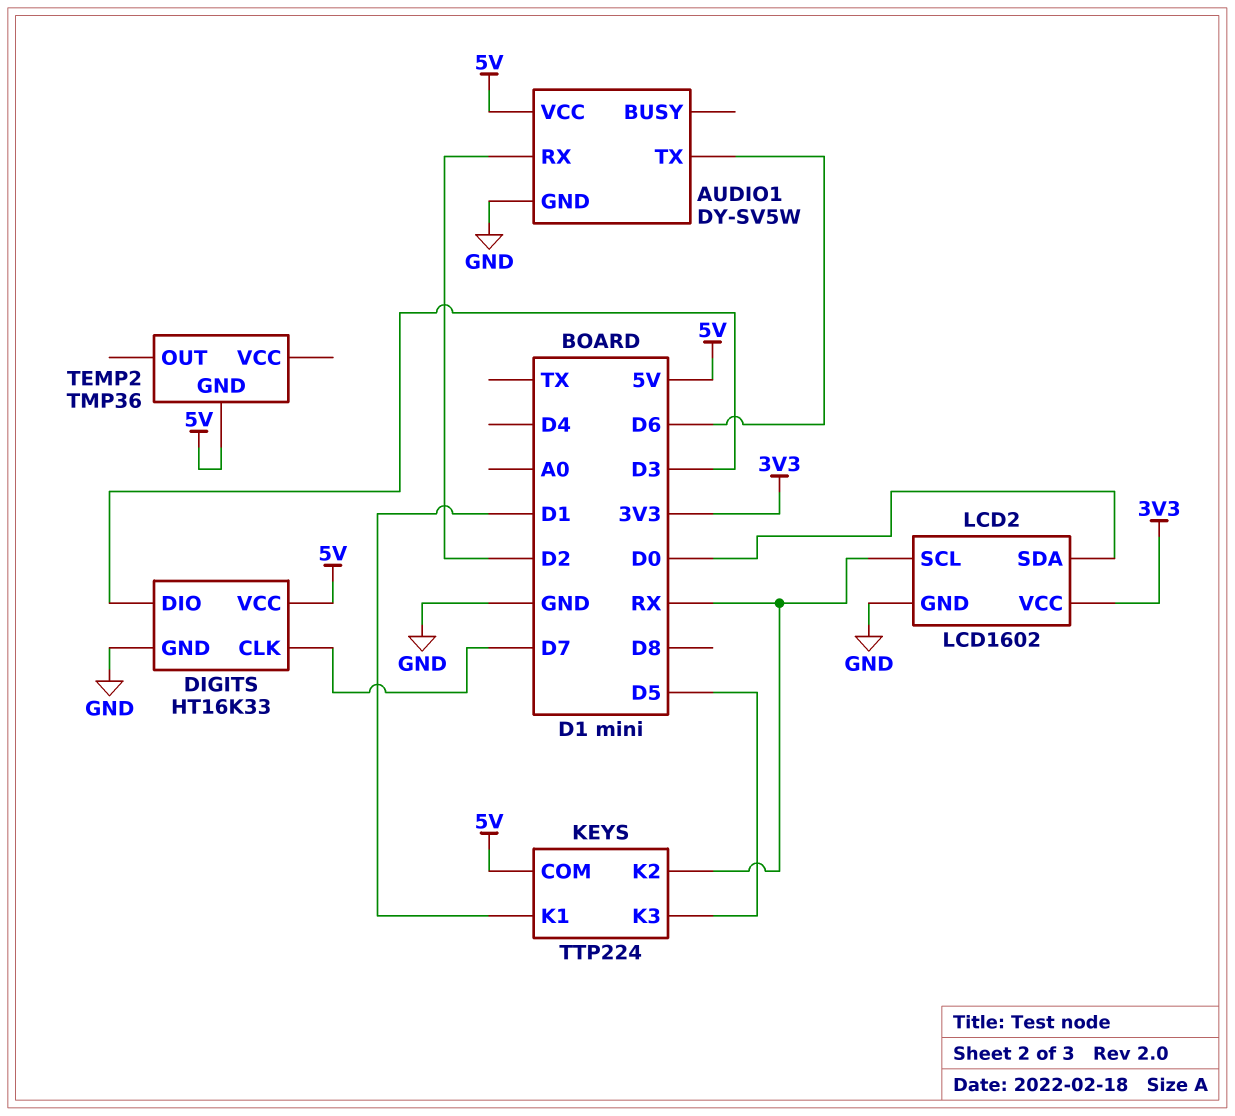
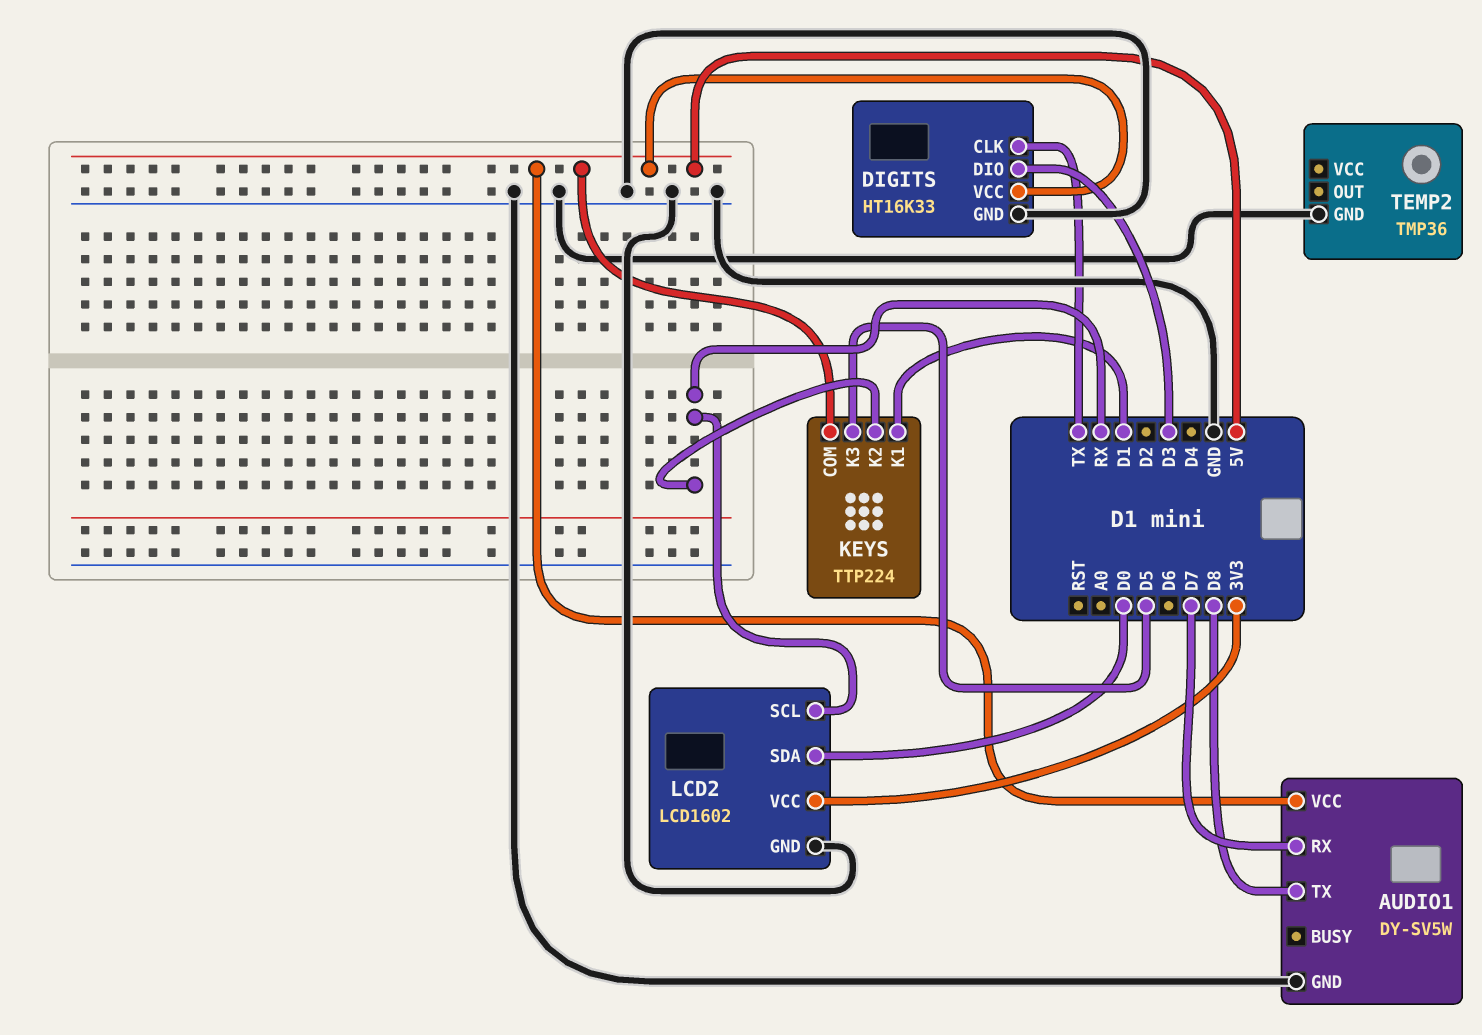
AUDIO1 pin RX: D2 -> D7
AUDIO1 pin TX: D6 -> D8
DIGITS pin CLK: D7 -> TX
TEMP2 pin GND: 5V -> GND

